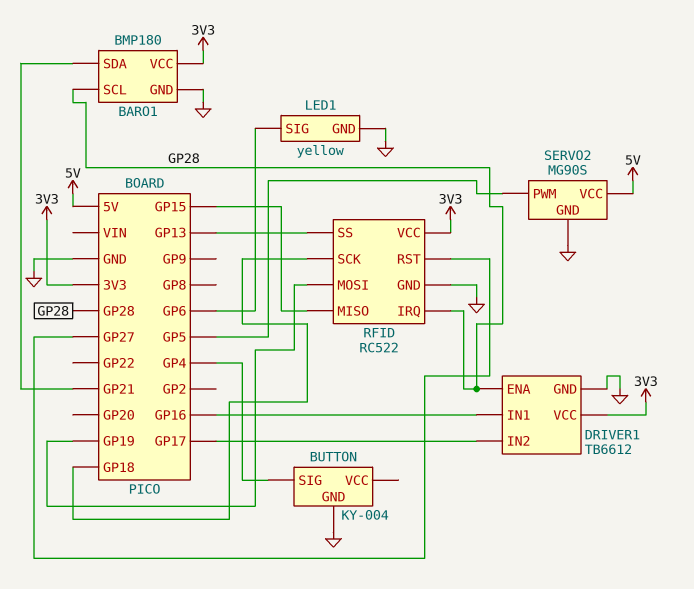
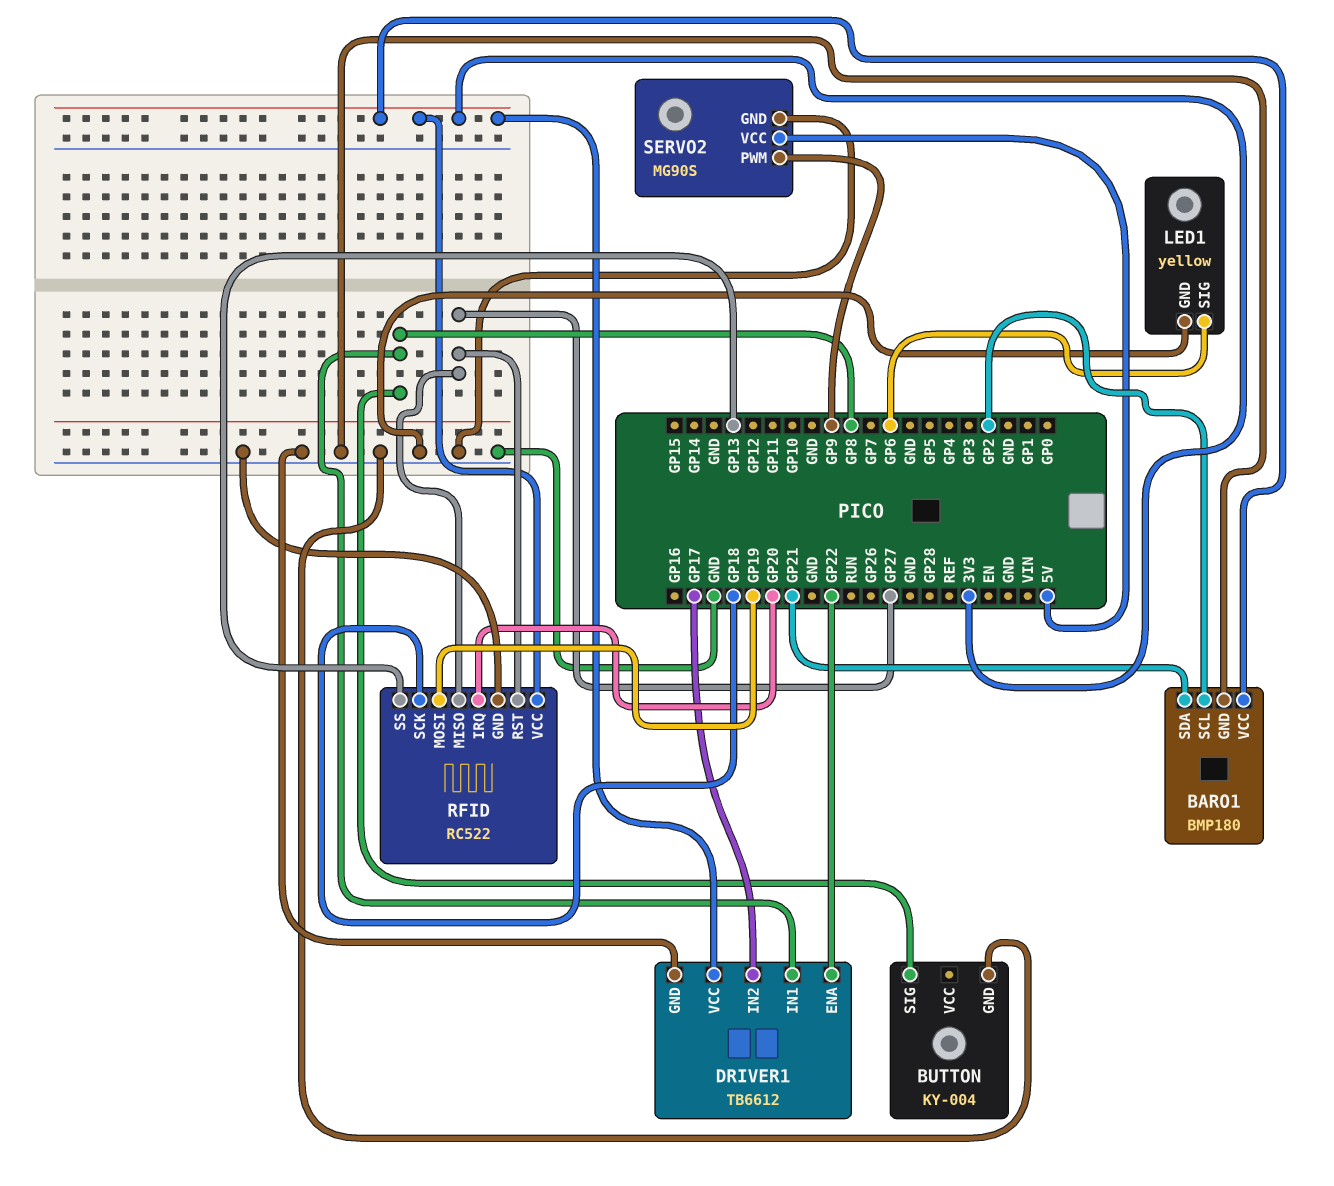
BARO1 pin SCL: GP28 -> GP2
BUTTON pin SIG: GP4 -> GP8
DRIVER1 pin ENA: GP28 -> GP22
DRIVER1 pin IN1: GP16 -> GP8
RFID pin IRQ: GP28 -> GP20
RFID pin MISO: GP15 -> GP27
SERVO2 pin PWM: GP5 -> GP9

